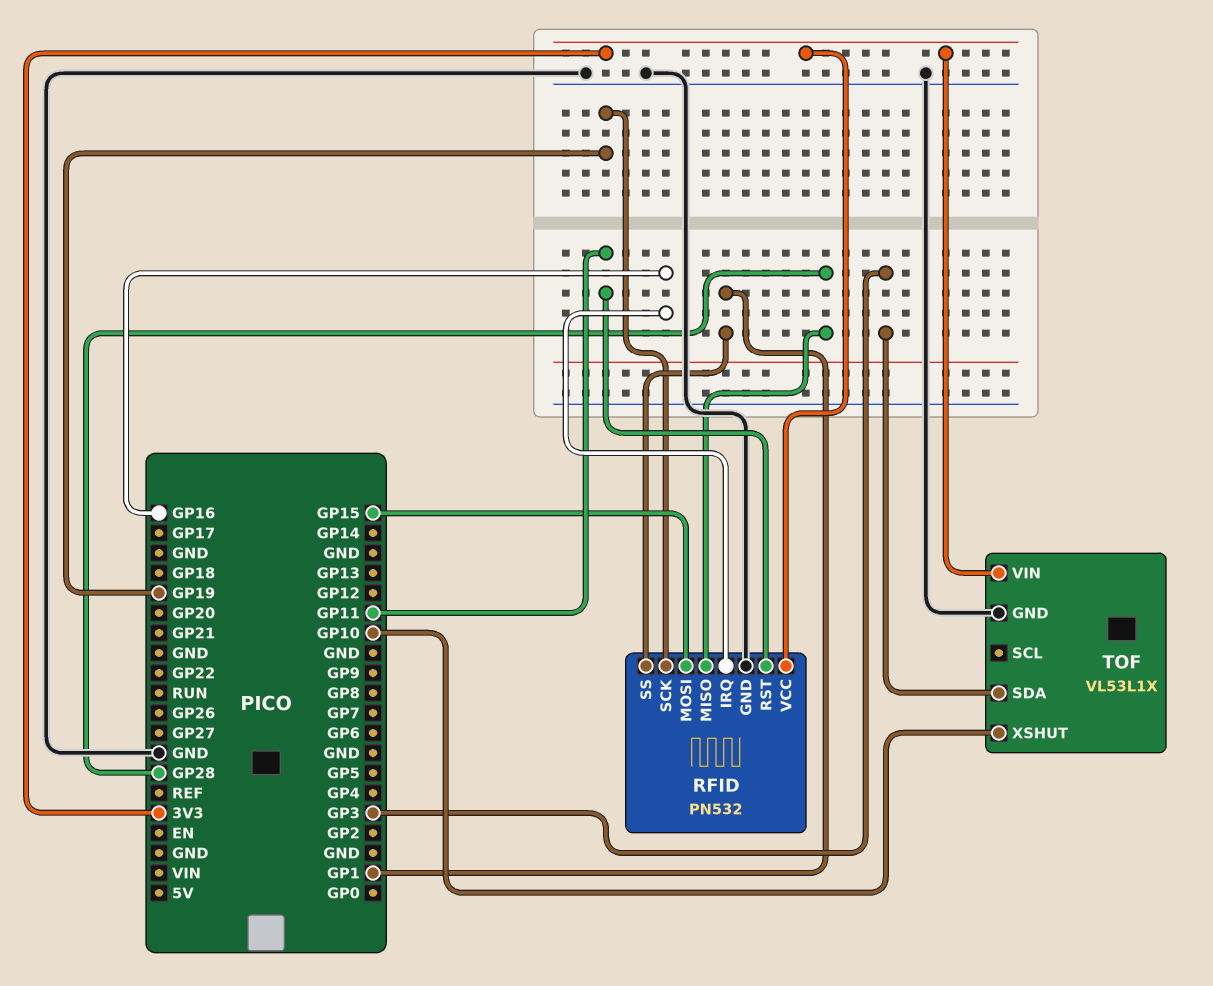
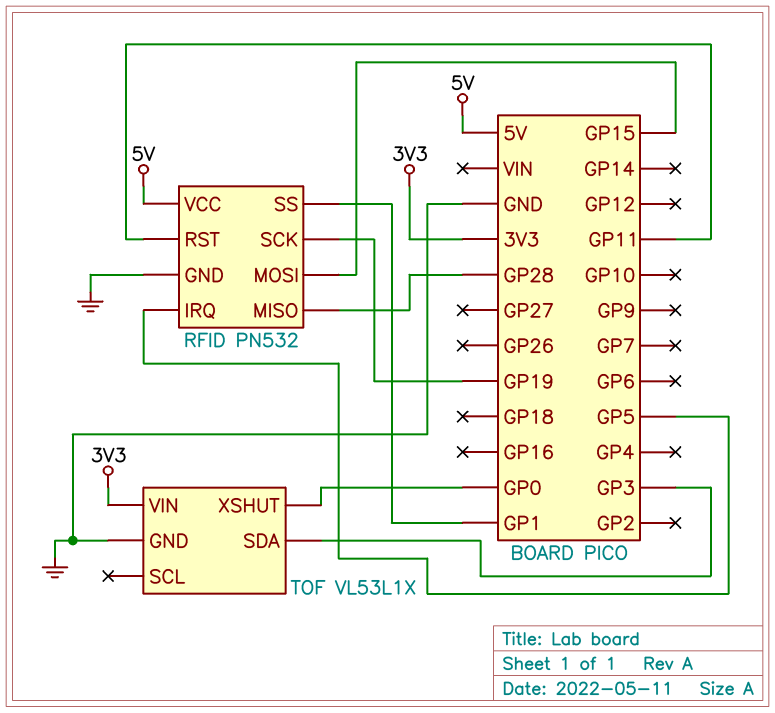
RFID pin IRQ: GP16 -> GP5
RFID pin VCC: 3V3 -> 5V
TOF pin XSHUT: GP10 -> GP0

